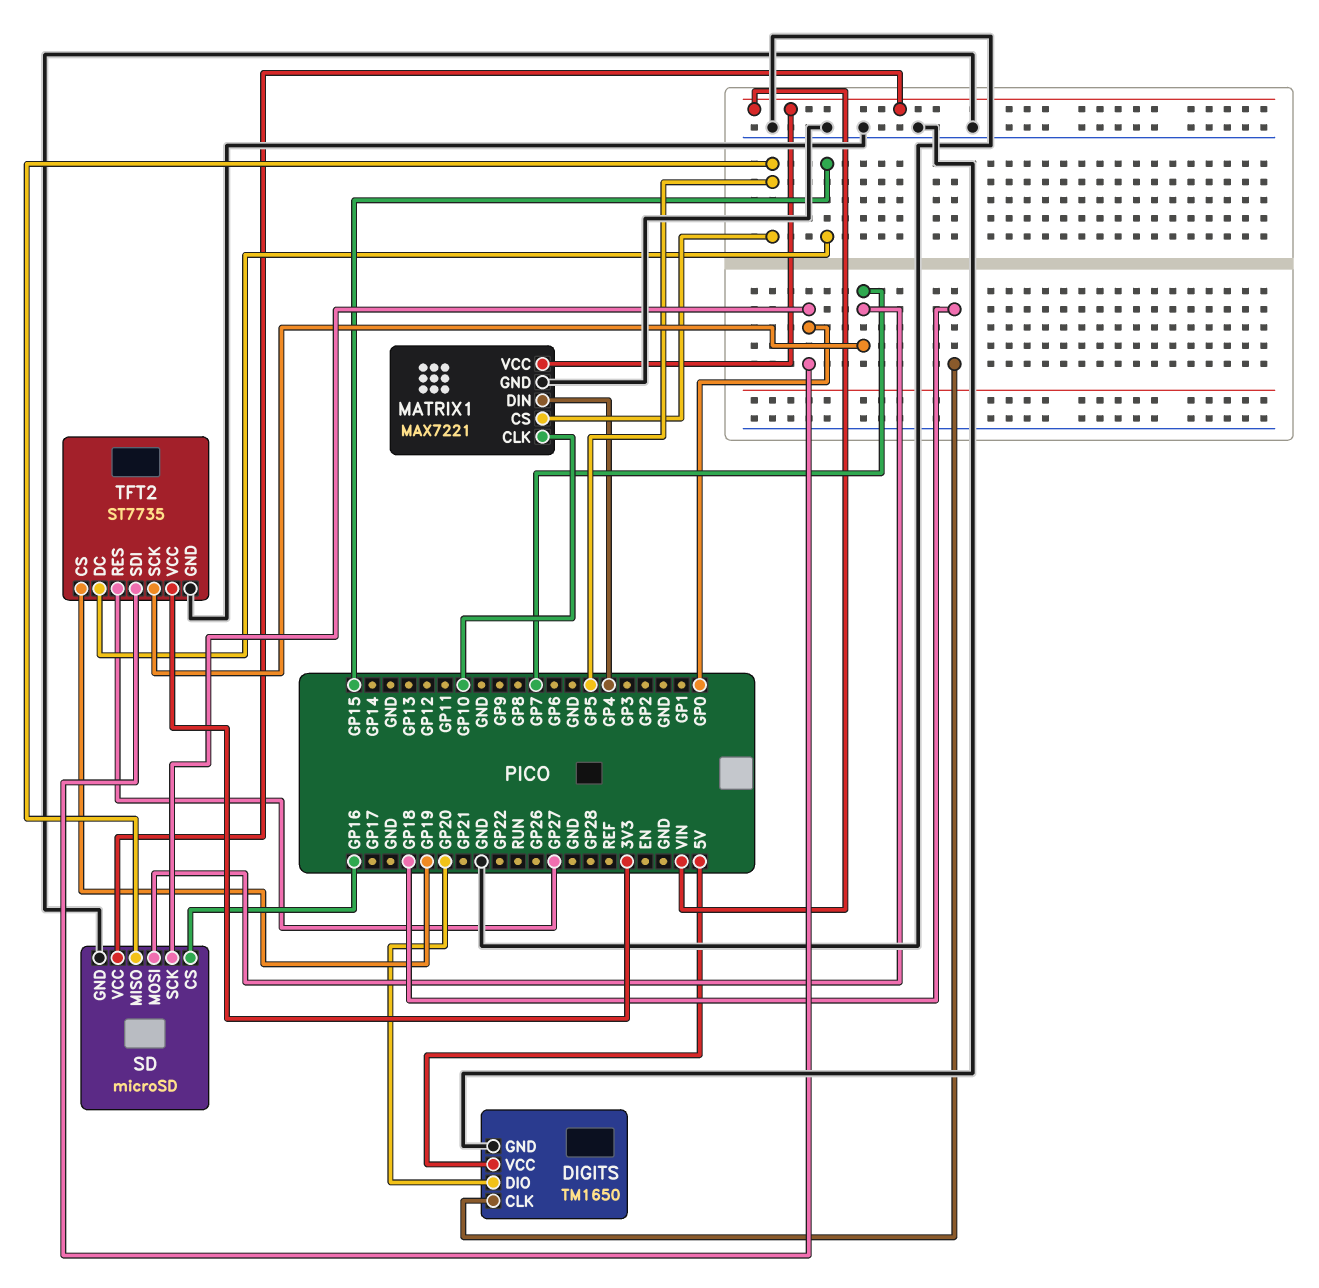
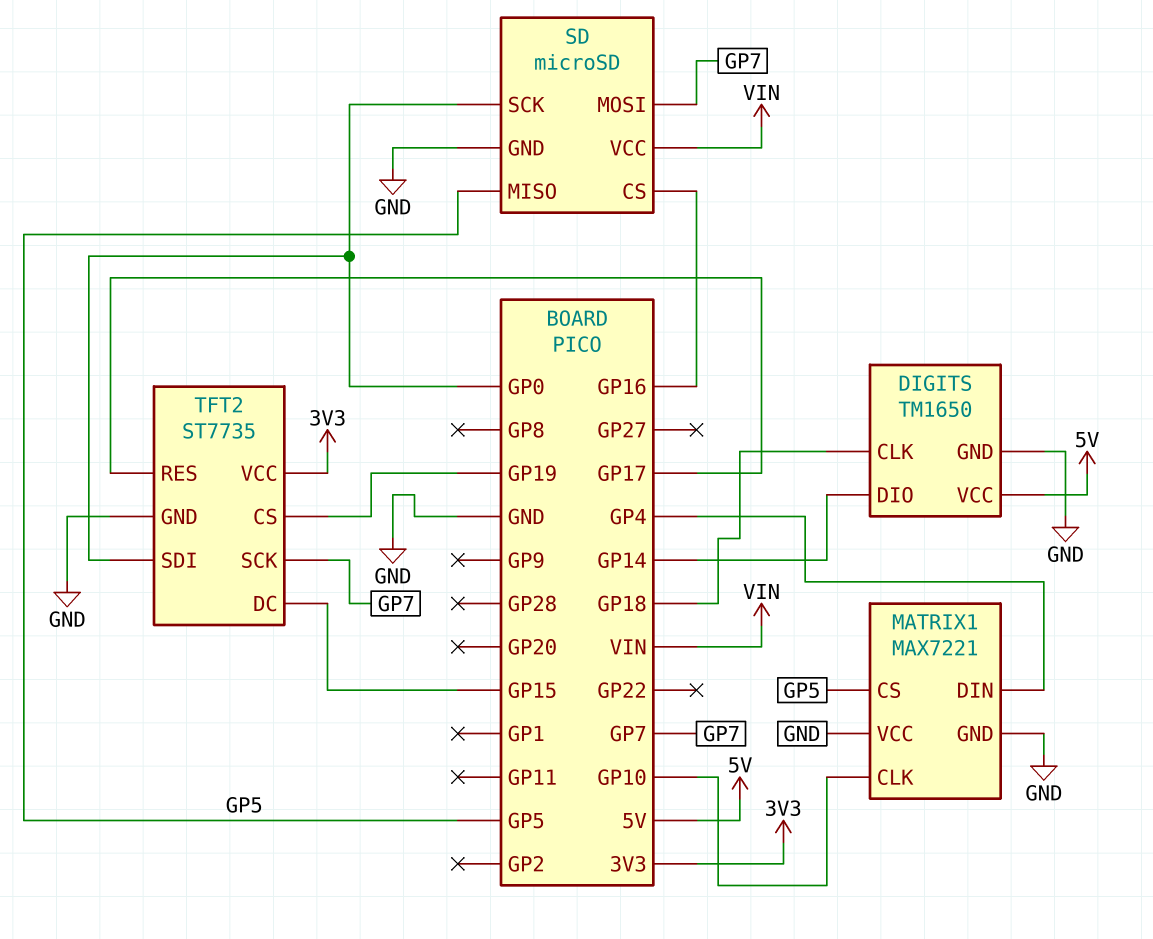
DIGITS pin DIO: GP20 -> GP14
MATRIX1 pin VCC: VIN -> GND
TFT2 pin RES: GP27 -> GP17

